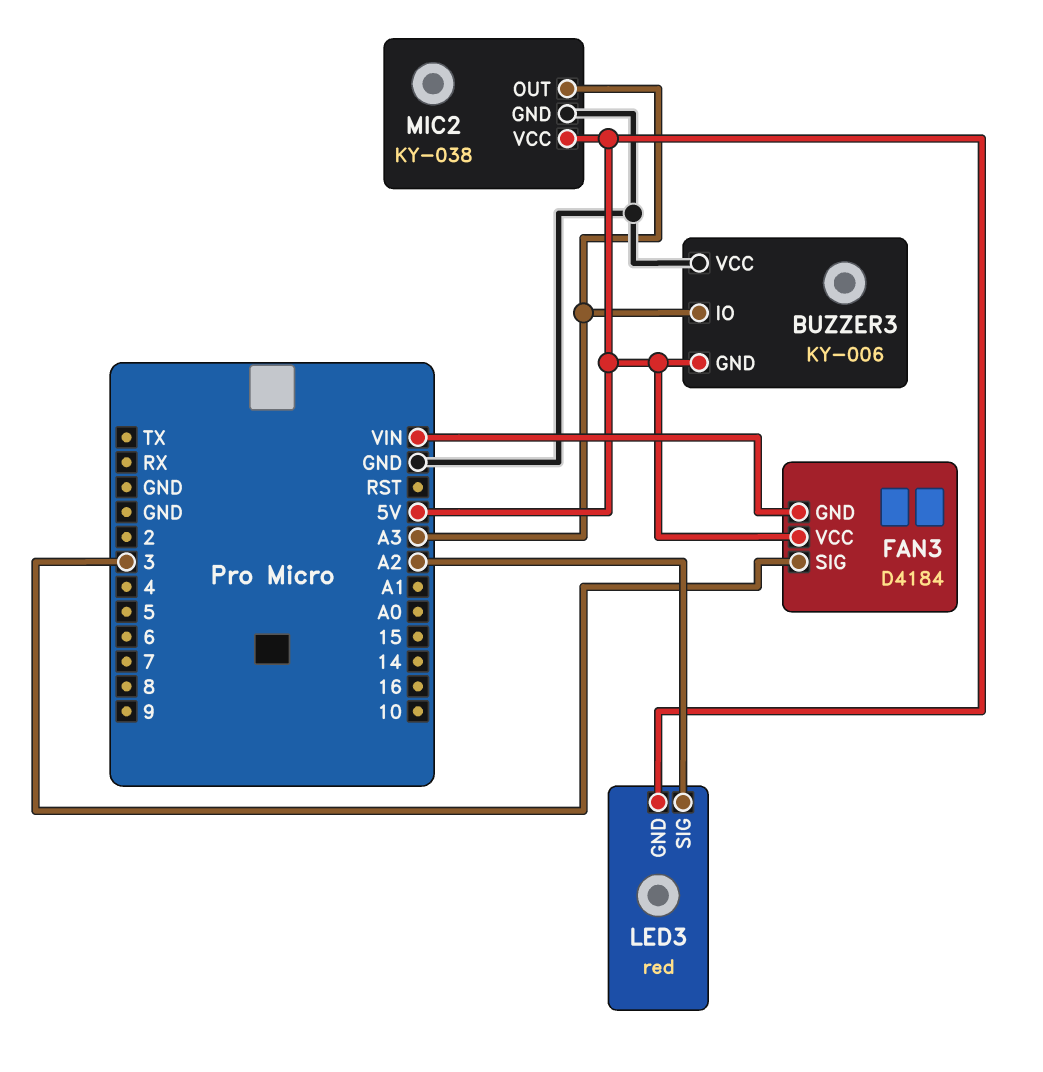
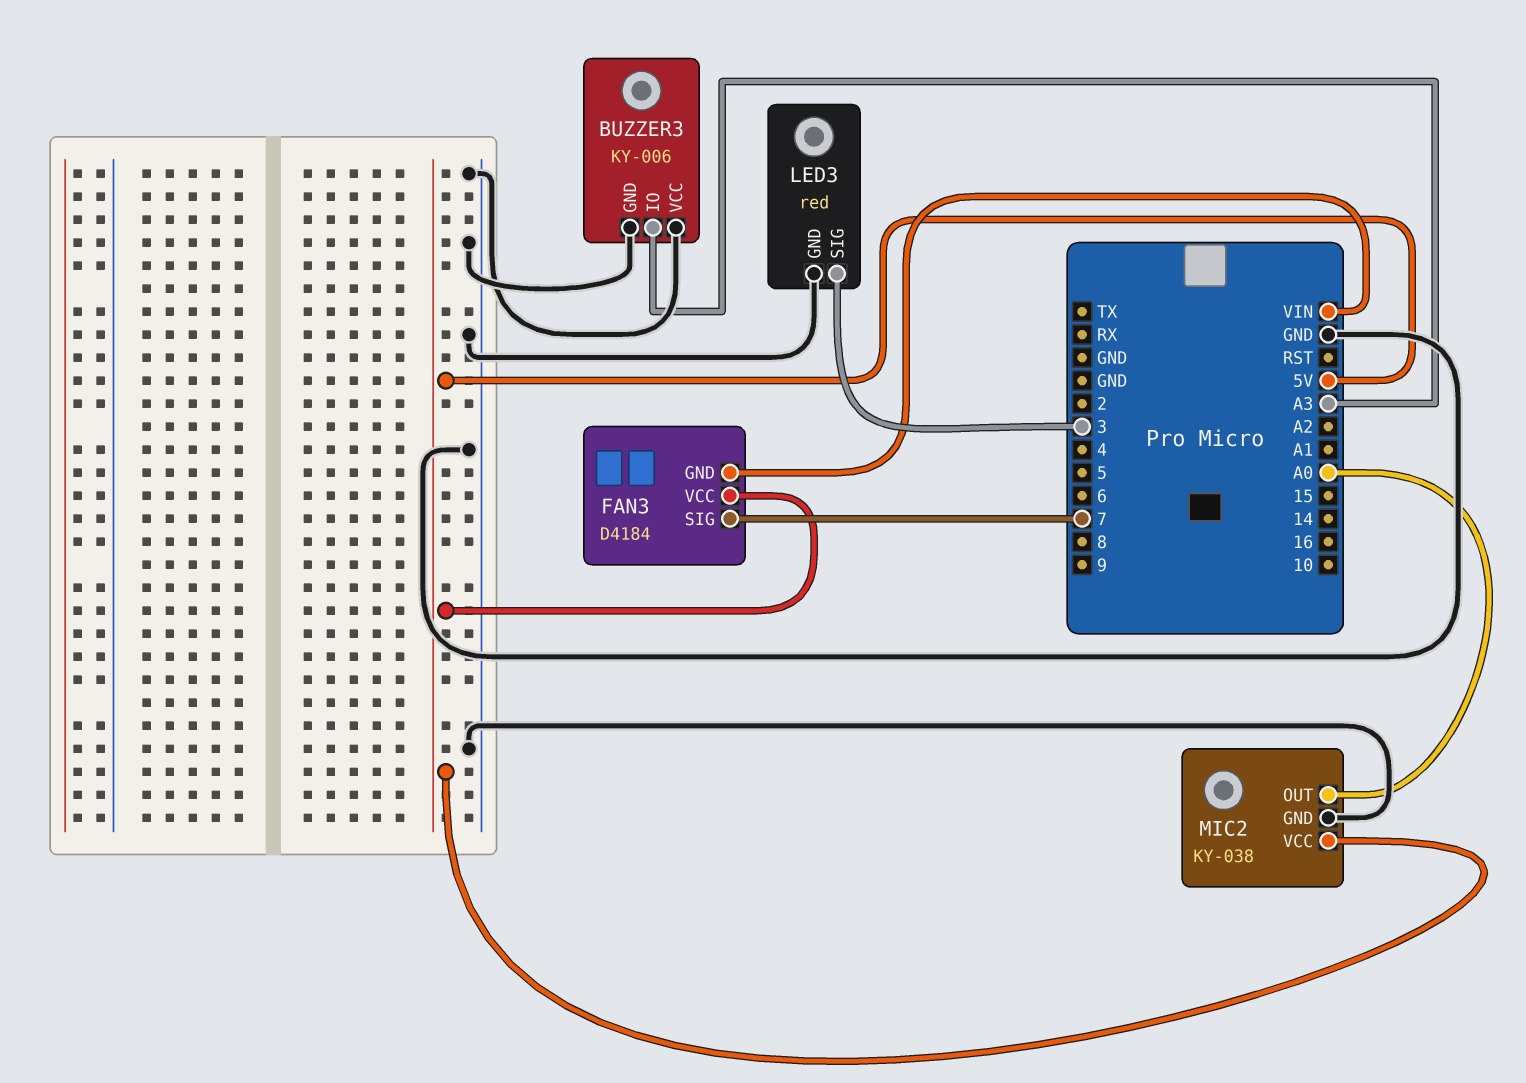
BUZZER3 pin GND: 5V -> GND
FAN3 pin SIG: 3 -> 7
LED3 pin GND: 5V -> GND
LED3 pin SIG: A2 -> 3
MIC2 pin OUT: A3 -> A0

